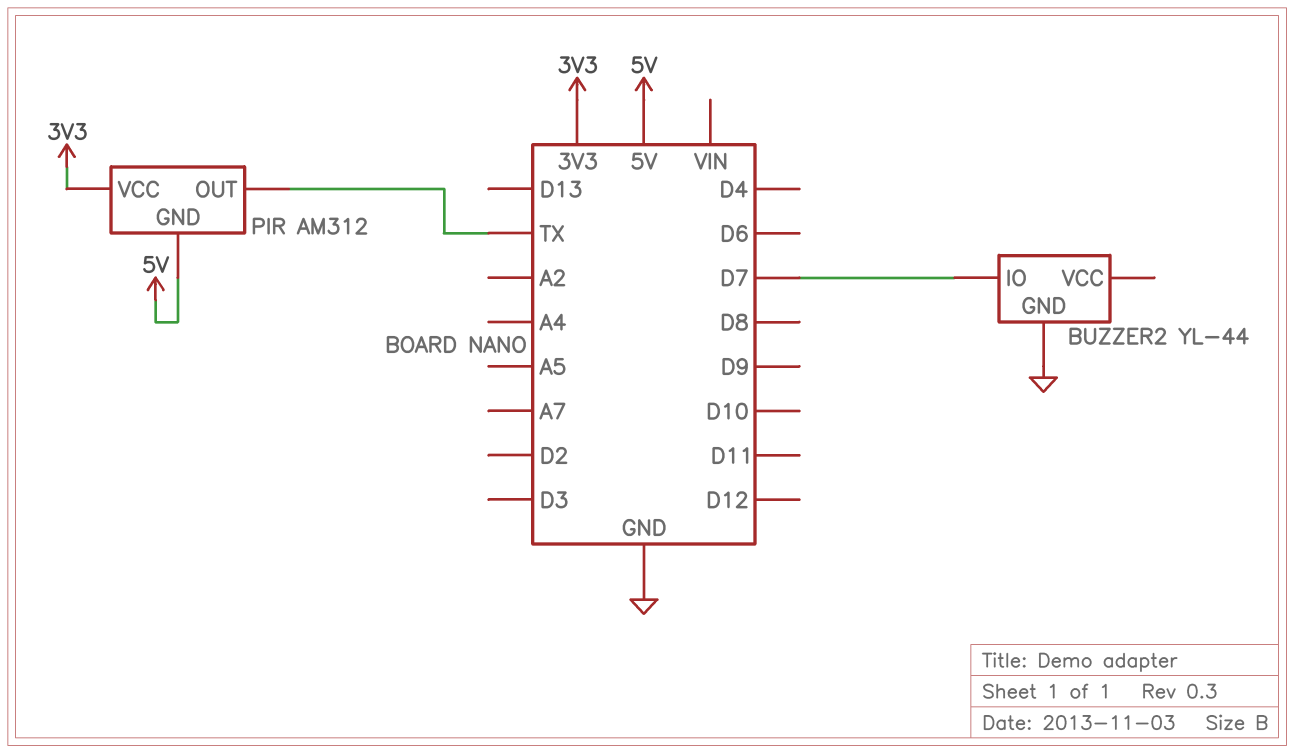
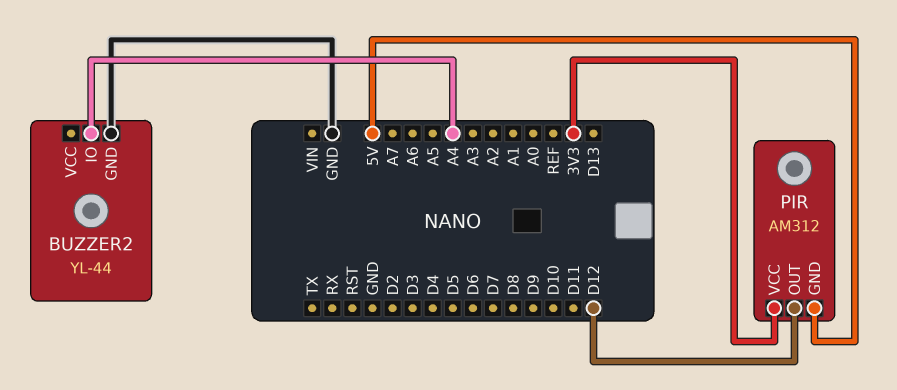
BUZZER2 pin IO: D7 -> A4
PIR pin OUT: TX -> D12

